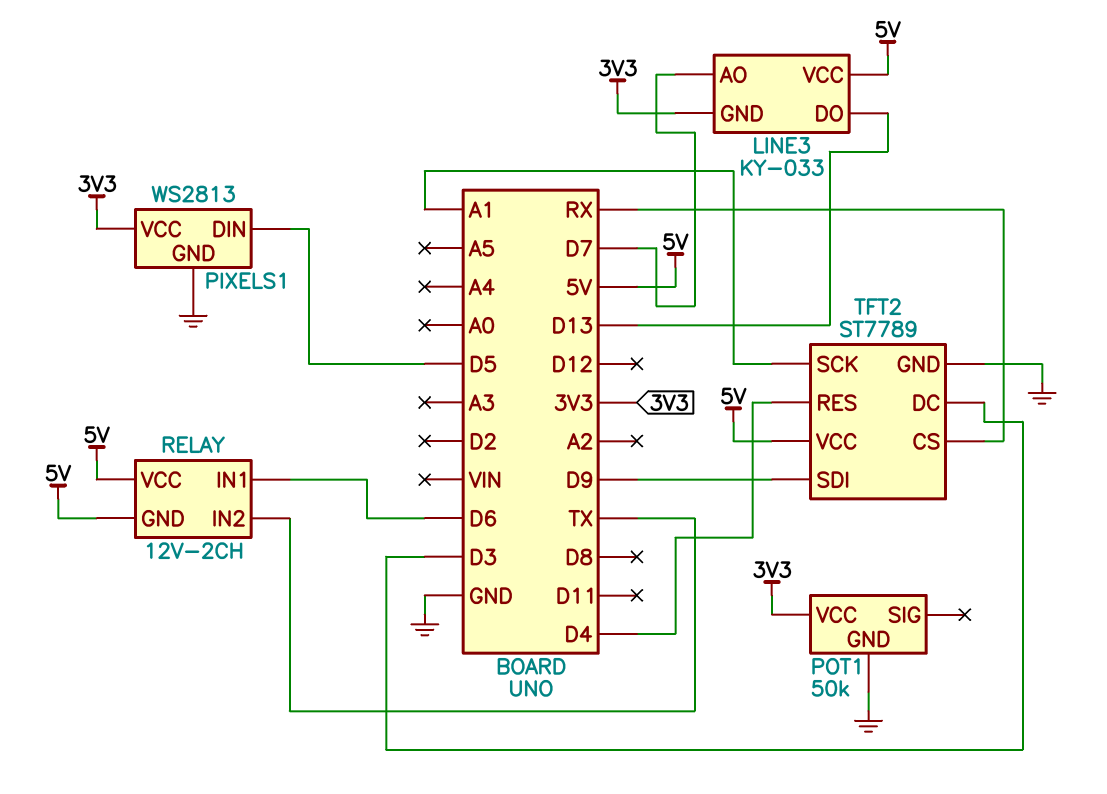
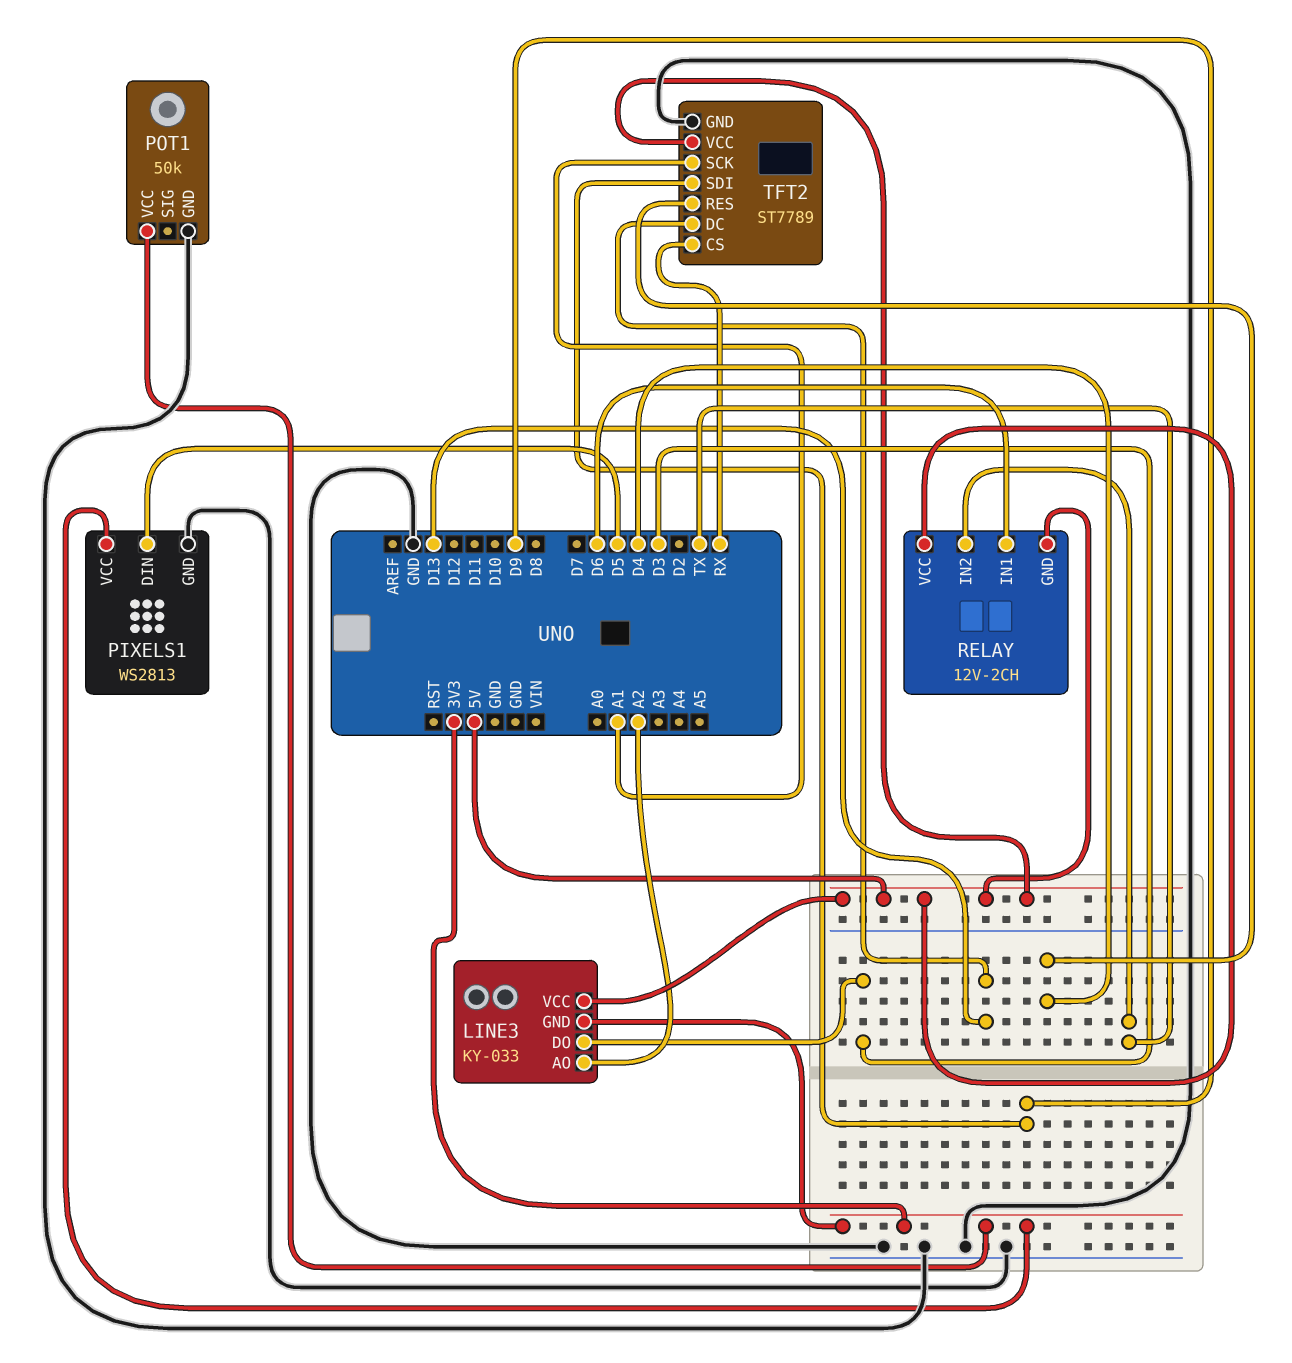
LINE3 pin AO: D7 -> A2
LINE3 pin DO: D13 -> D3
TFT2 pin DC: D3 -> D13

